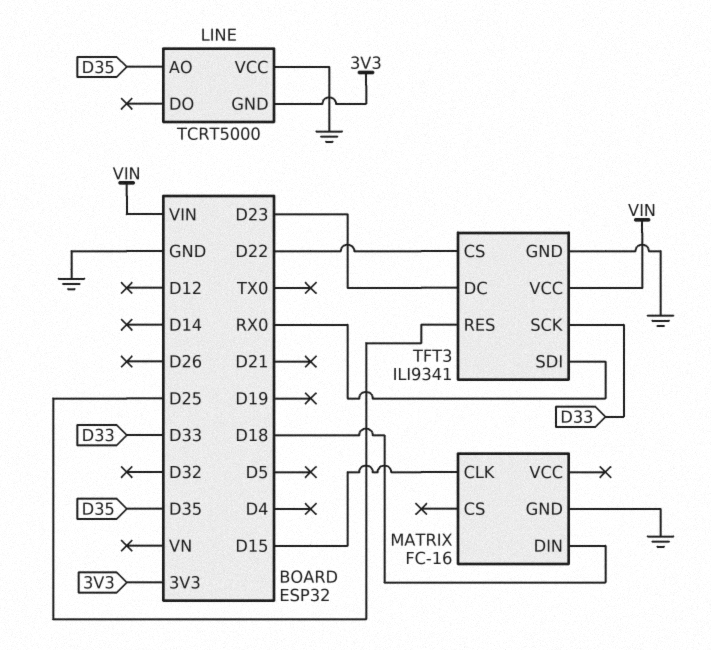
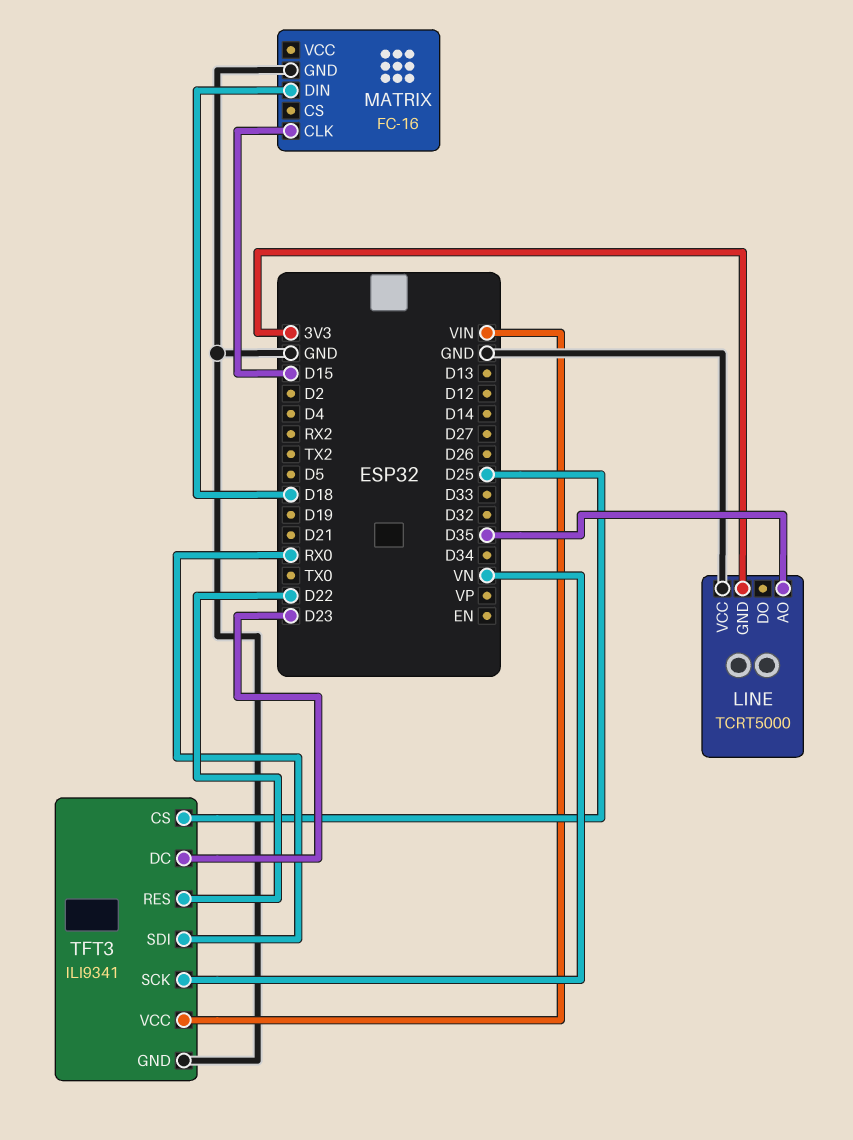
TFT3 pin CS: D22 -> D25
TFT3 pin RES: D25 -> D22
TFT3 pin SCK: D33 -> VN

